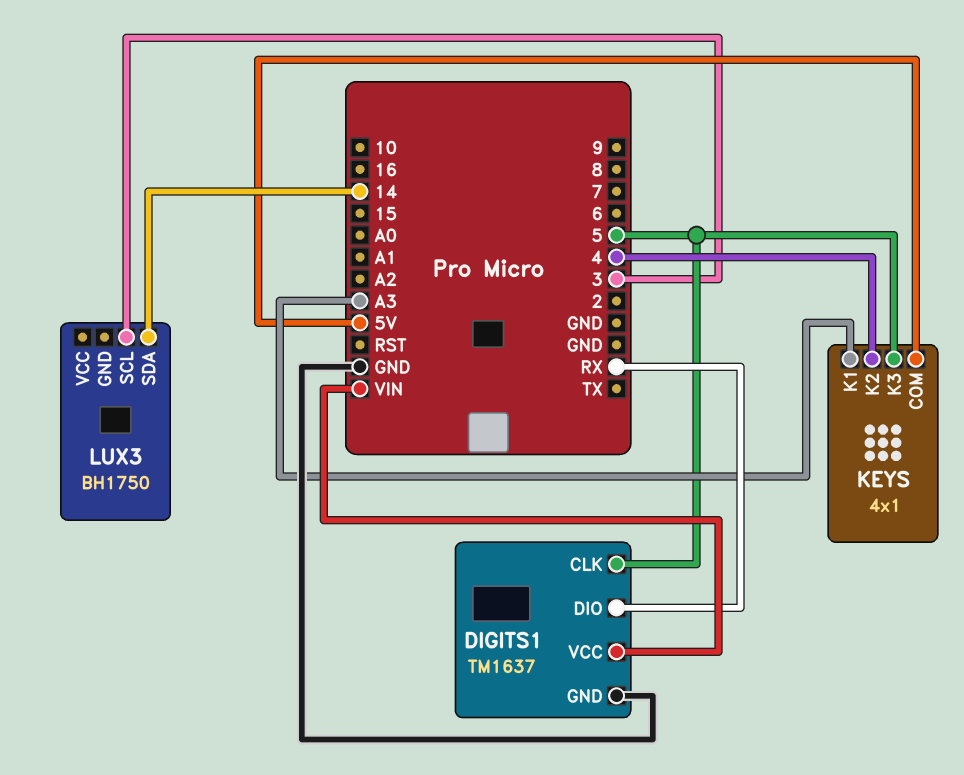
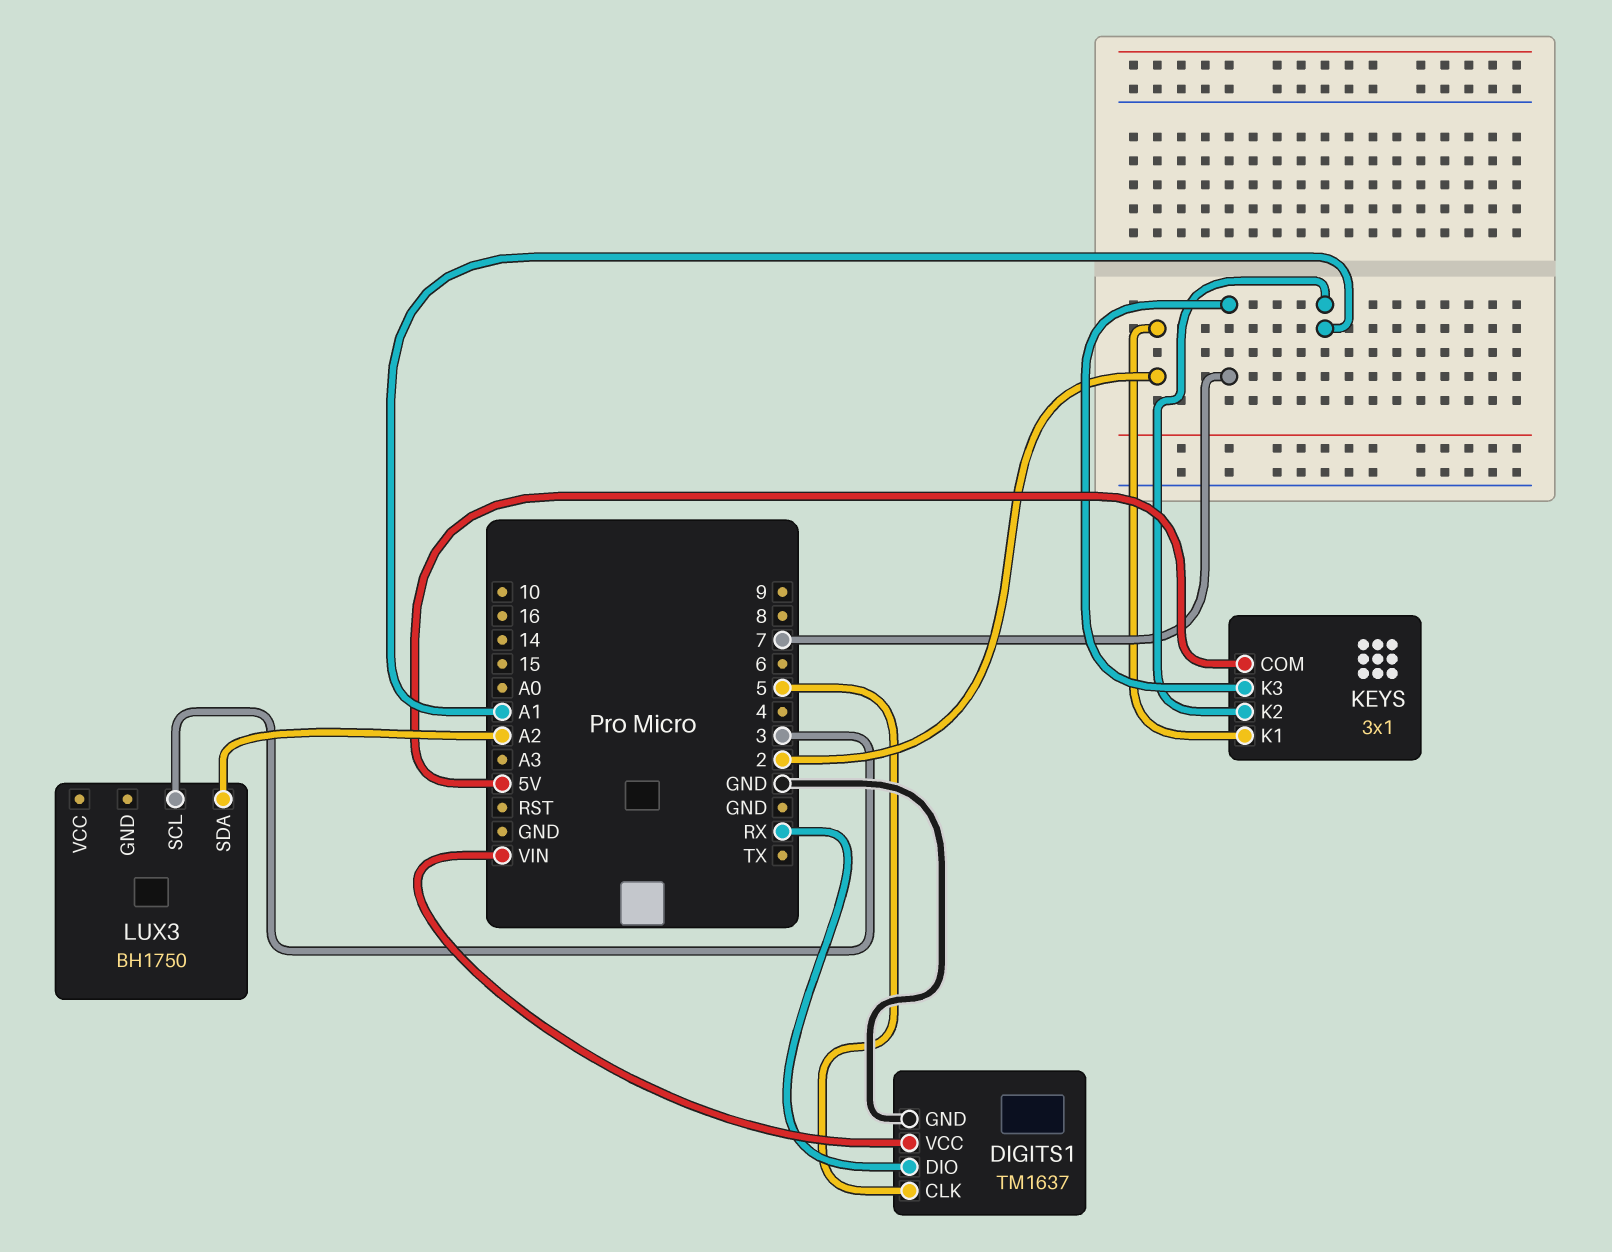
KEYS: 4x1 -> 3x1
KEYS pin K1: A3 -> 2
KEYS pin K2: 4 -> A1
KEYS pin K3: 5 -> 7
LUX3 pin SDA: 14 -> A2

